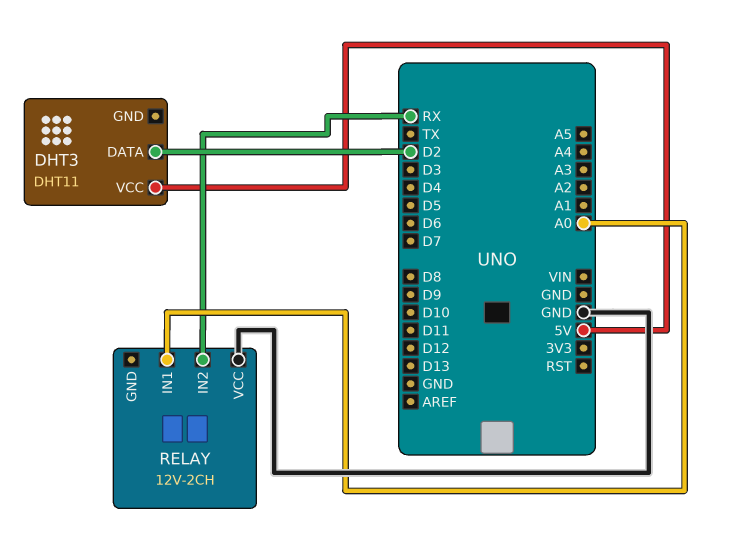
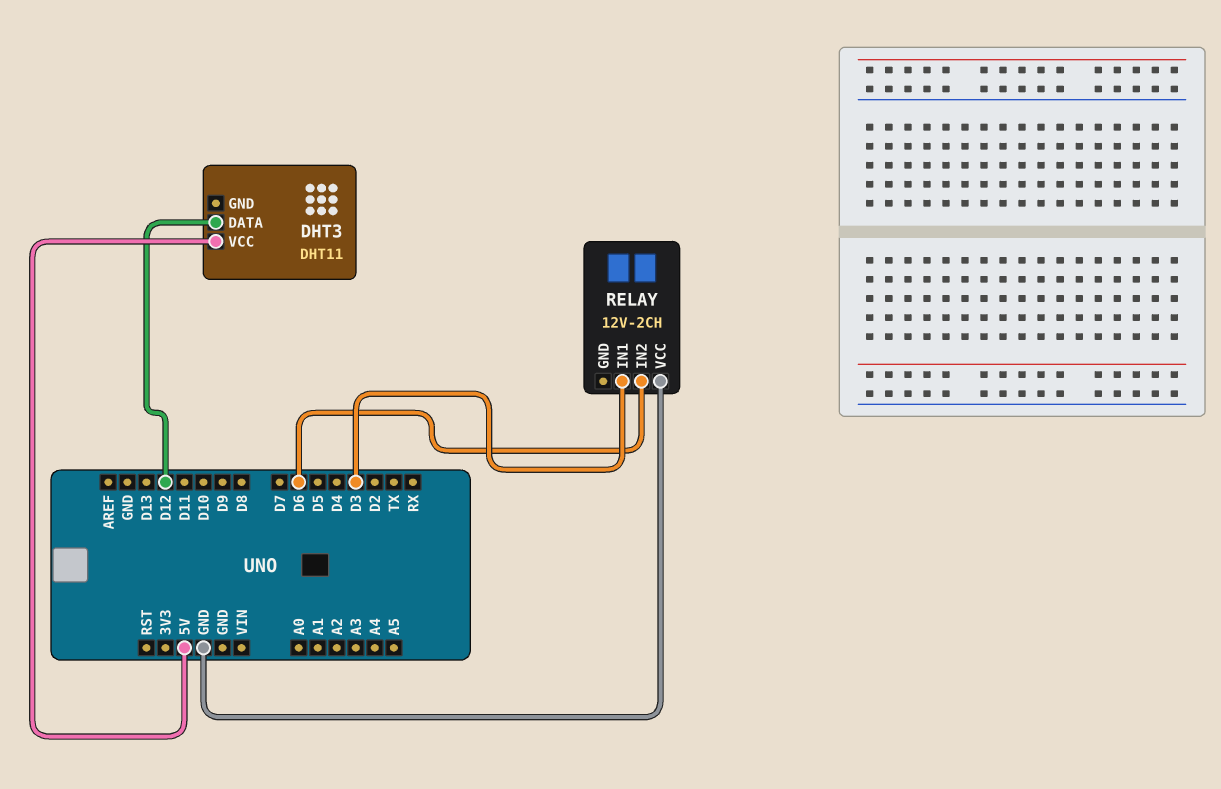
DHT3 pin DATA: D2 -> D12
RELAY pin IN1: A0 -> D3
RELAY pin IN2: RX -> D6

